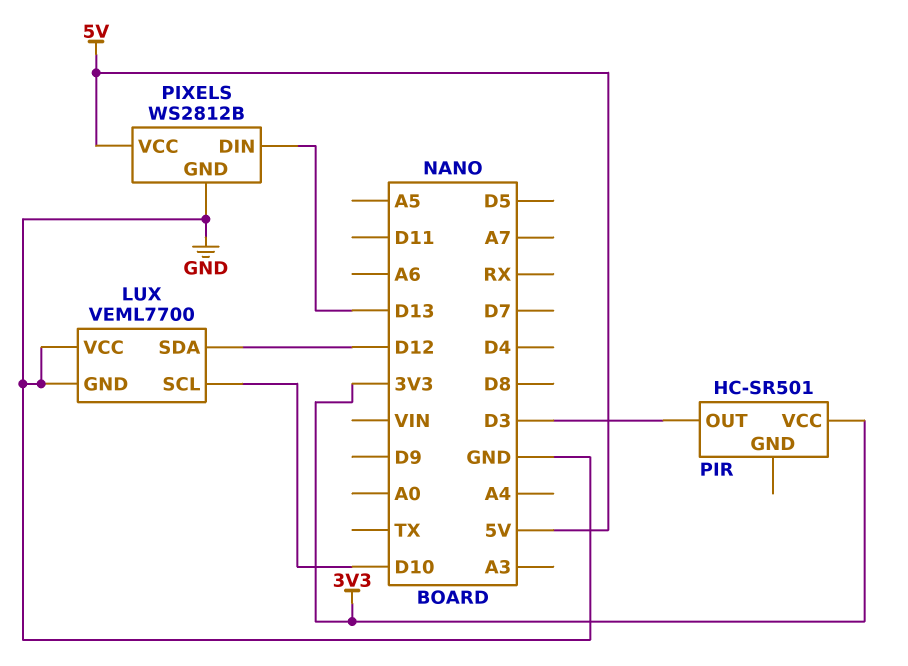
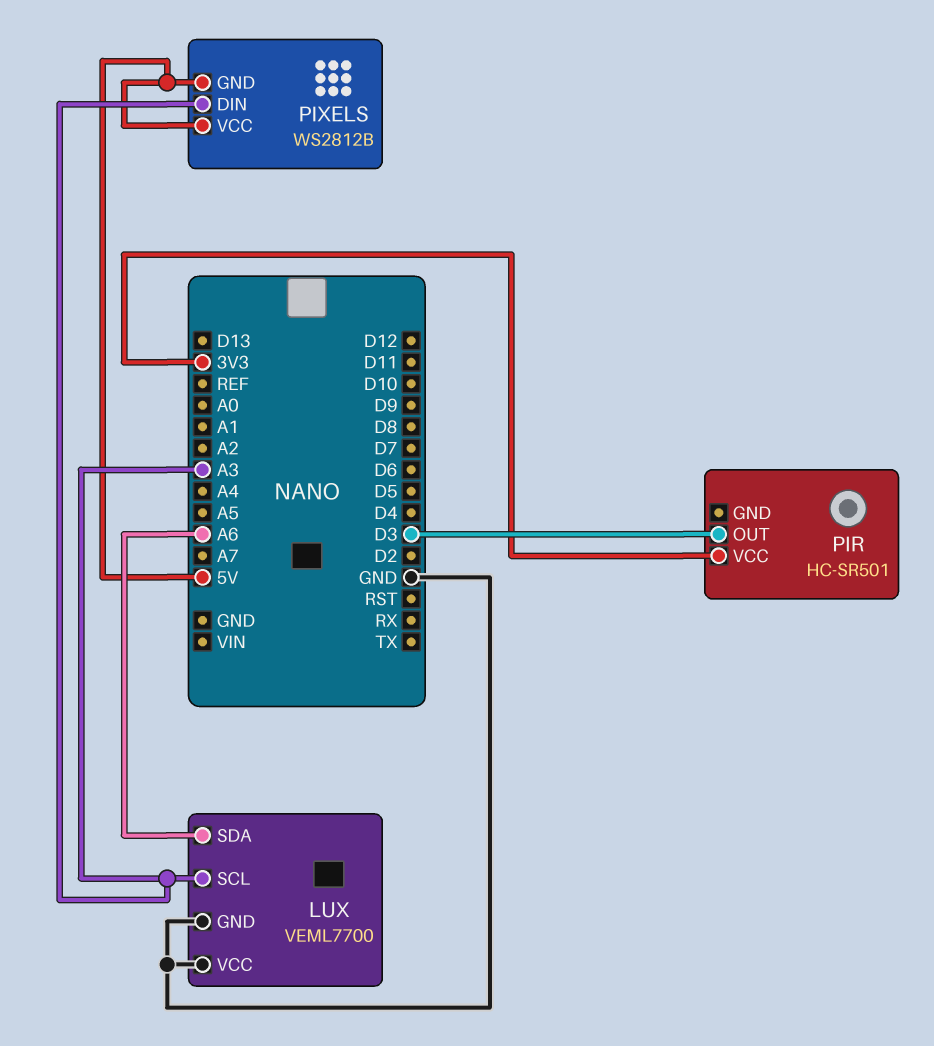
LUX pin SCL: D10 -> A3
LUX pin SDA: D12 -> A6
PIXELS pin DIN: D13 -> A3
PIXELS pin GND: GND -> 5V

